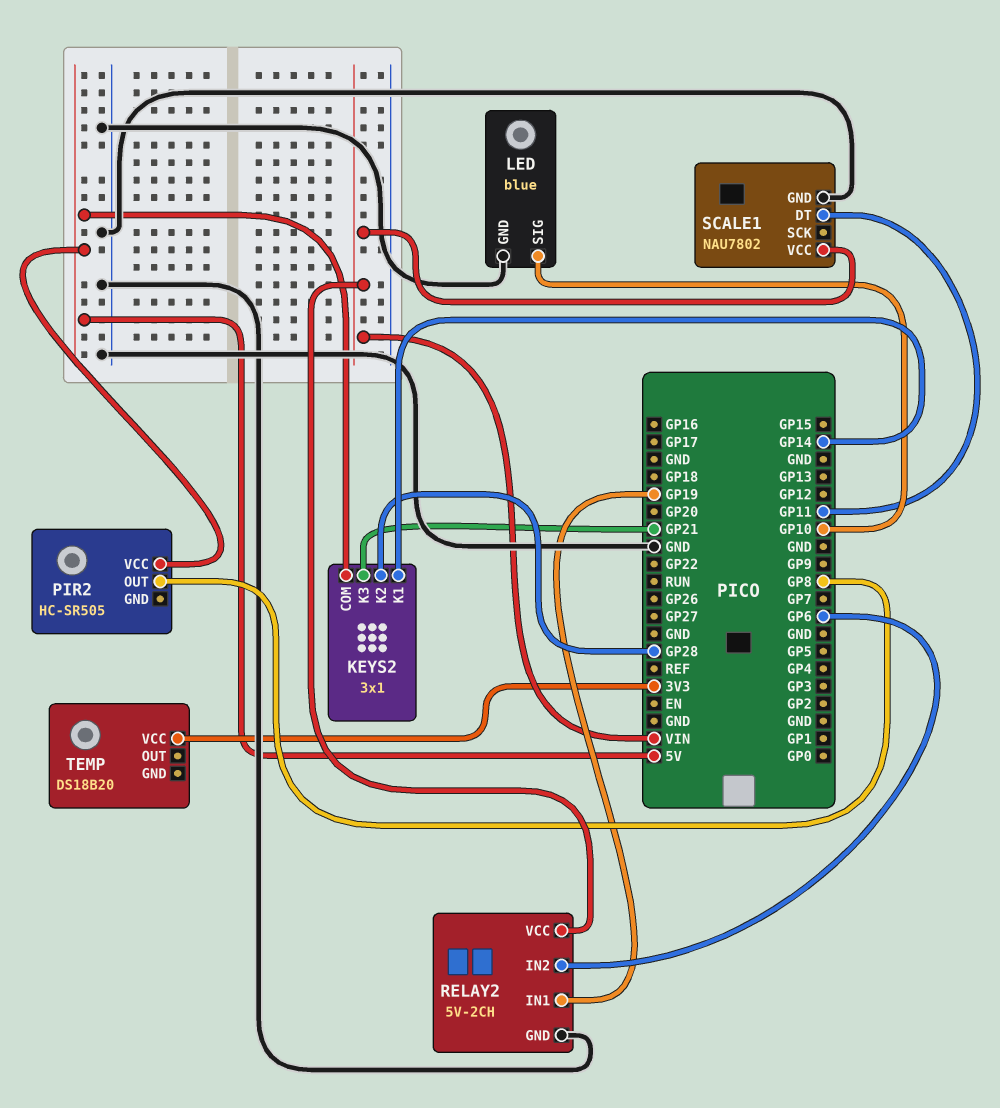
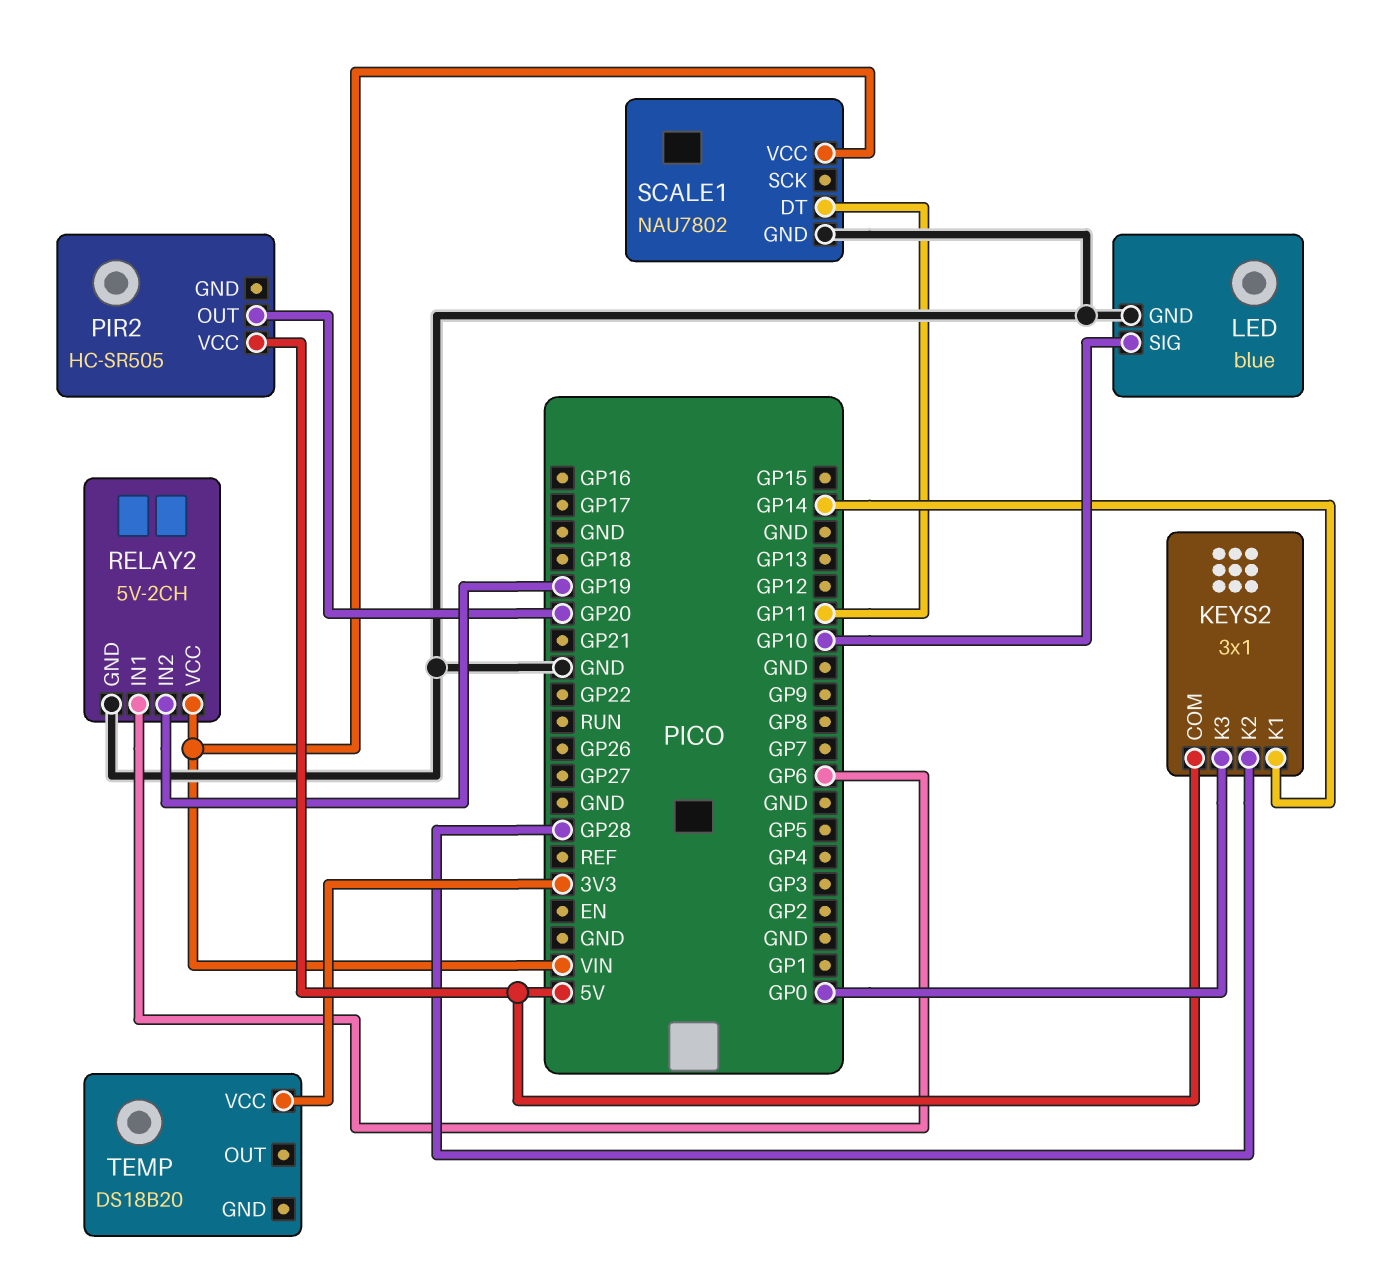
KEYS2 pin K3: GP21 -> GP0
PIR2 pin OUT: GP8 -> GP20
RELAY2 pin IN1: GP19 -> GP6
RELAY2 pin IN2: GP6 -> GP19

